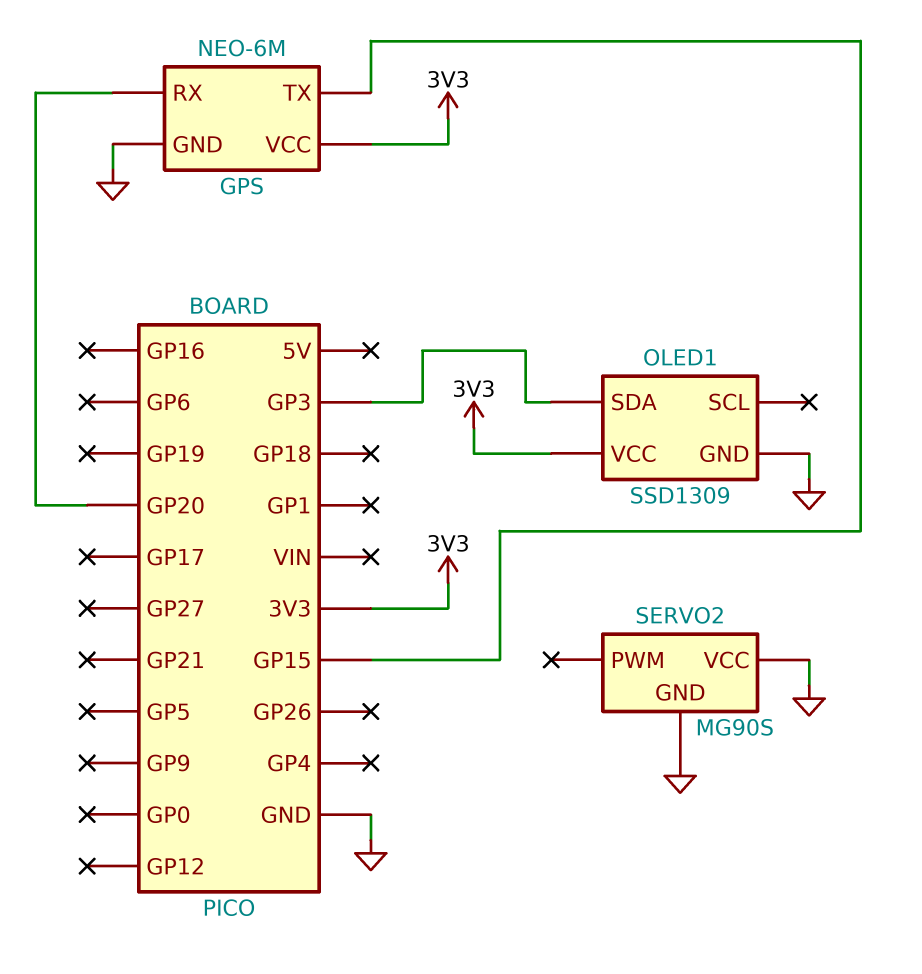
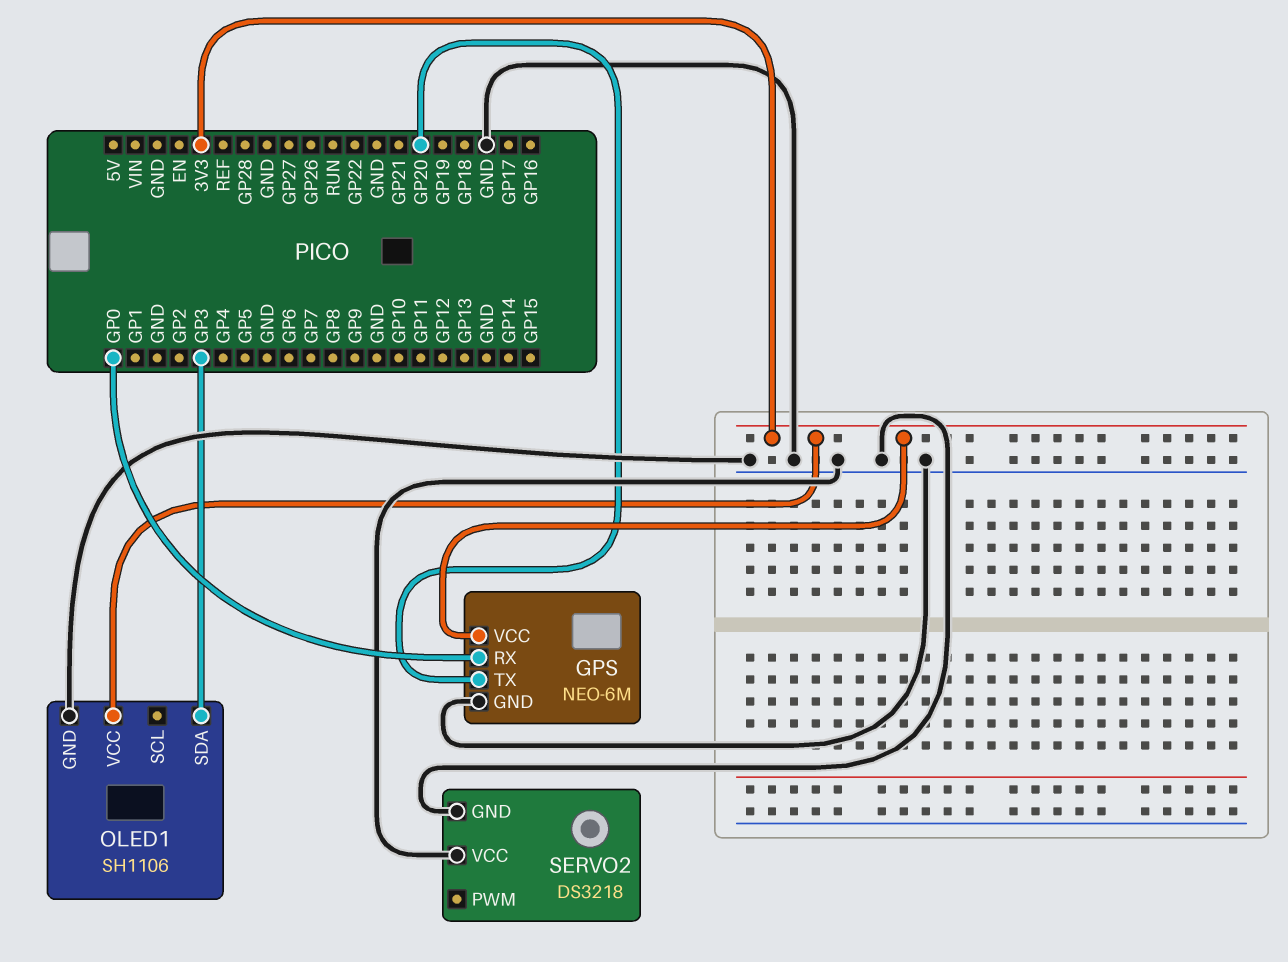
GPS pin RX: GP20 -> GP0
GPS pin TX: GP15 -> GP20
OLED1: SSD1309 -> SH1106
SERVO2: MG90S -> DS3218

